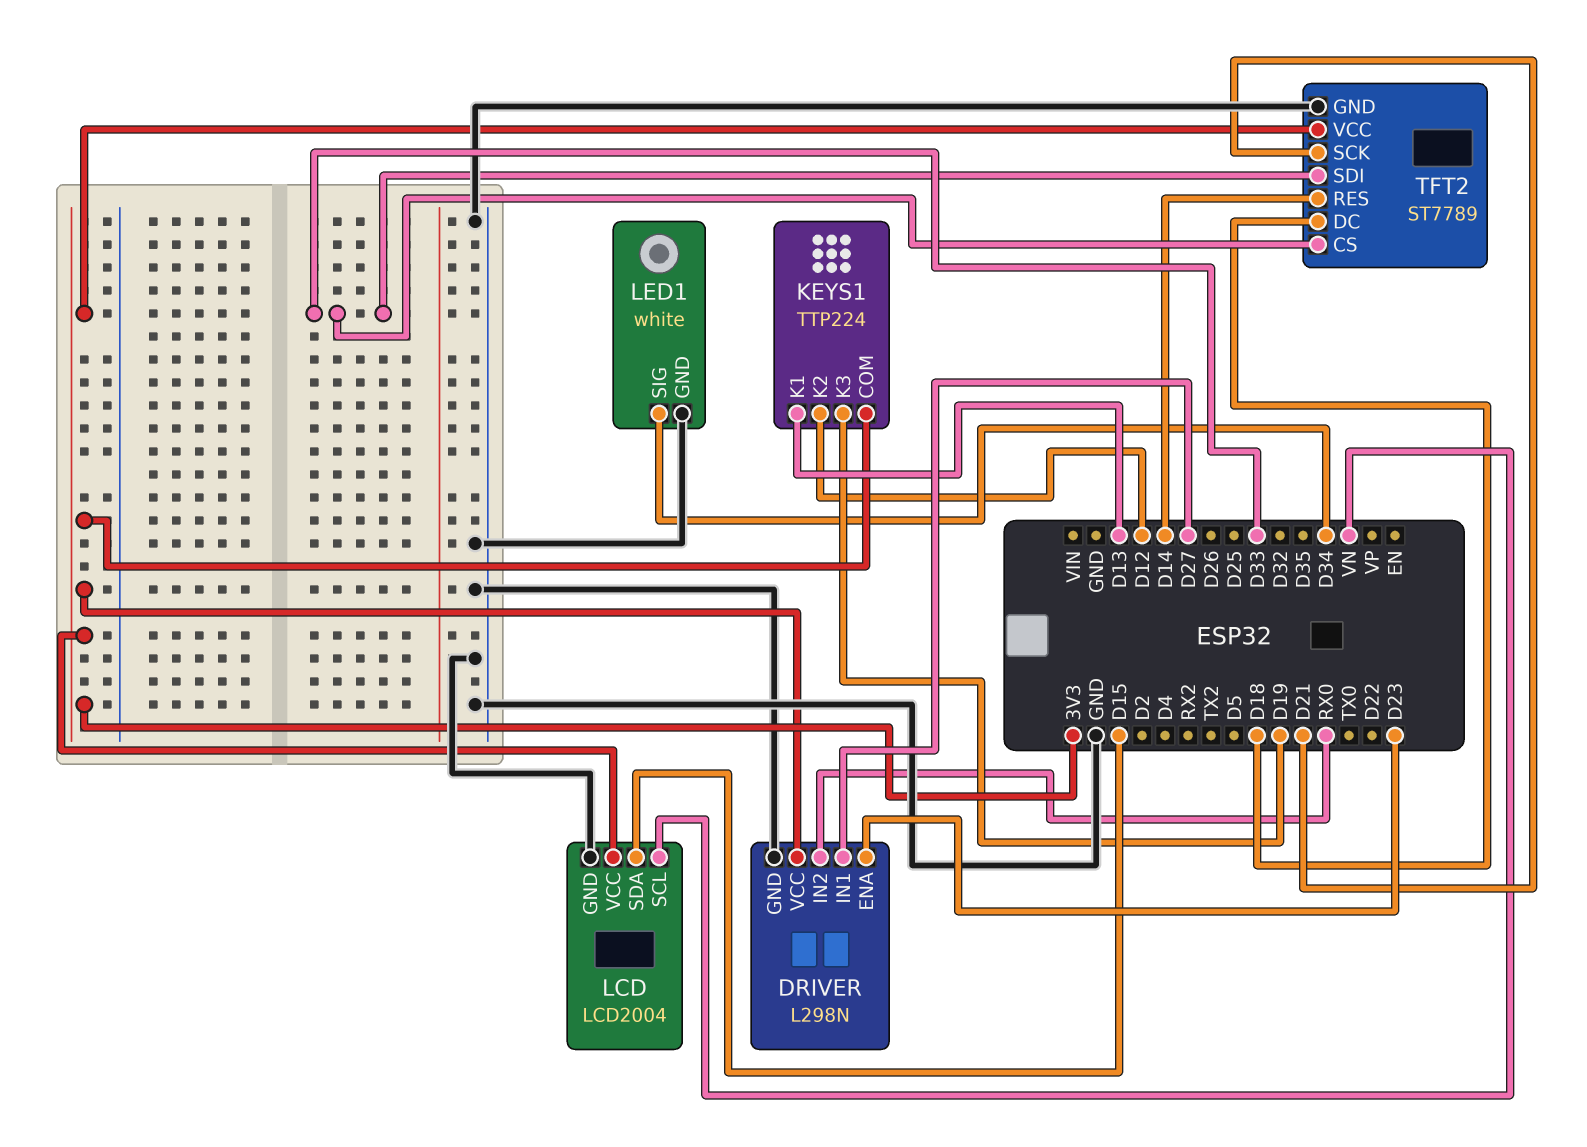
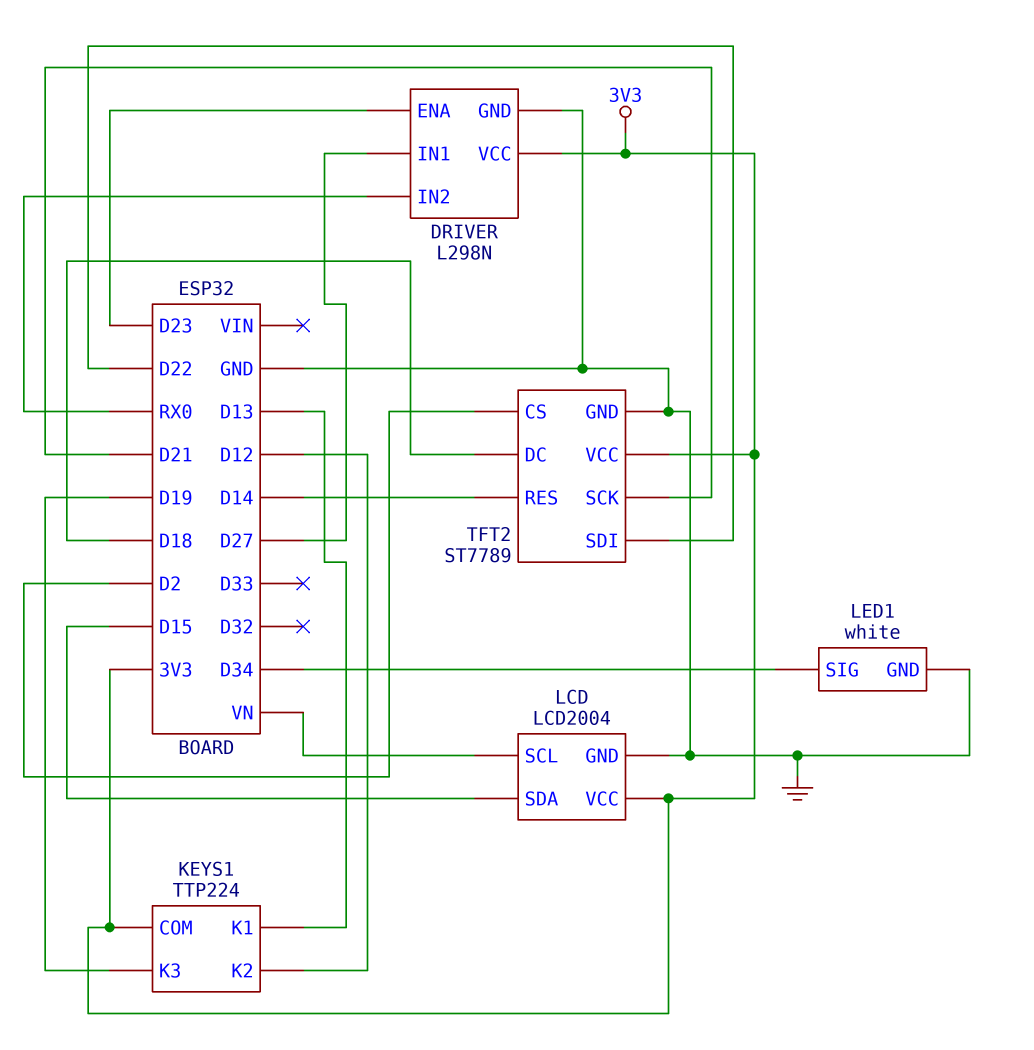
TFT2 pin CS: D33 -> D2
TFT2 pin SDI: D33 -> D22

